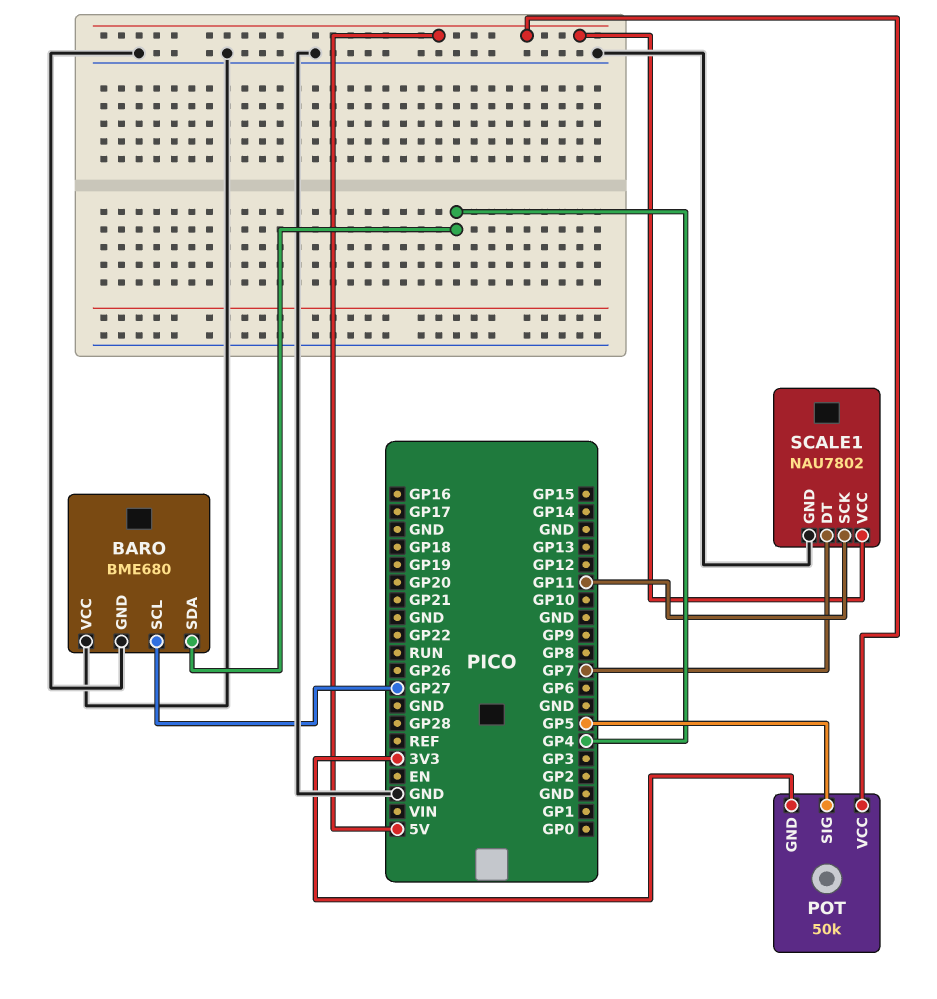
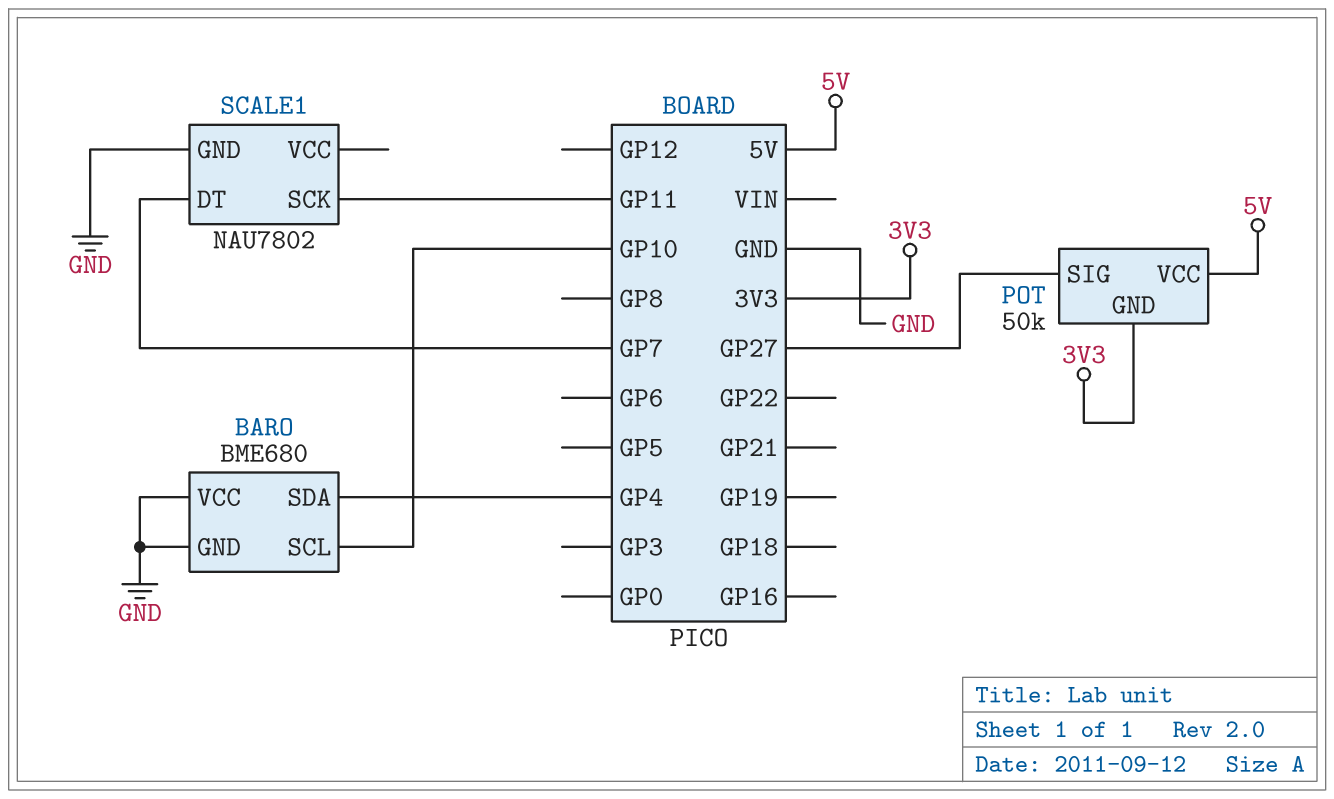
BARO pin SCL: GP27 -> GP10
POT pin SIG: GP5 -> GP27
SCALE1 pin VCC: 5V -> none

